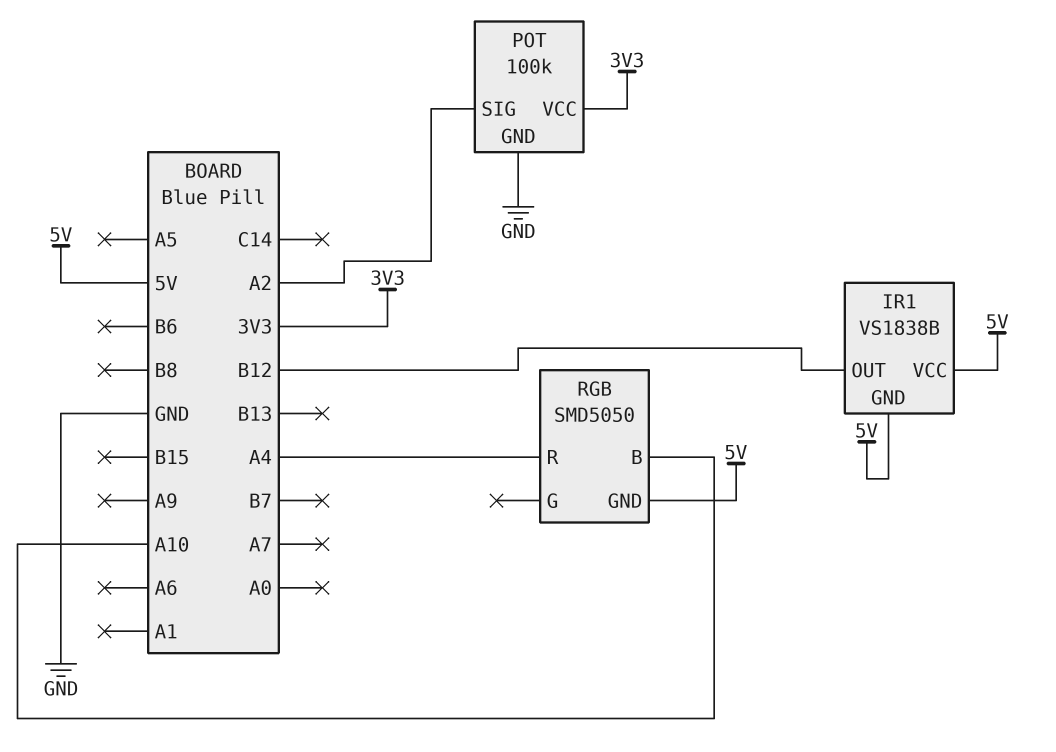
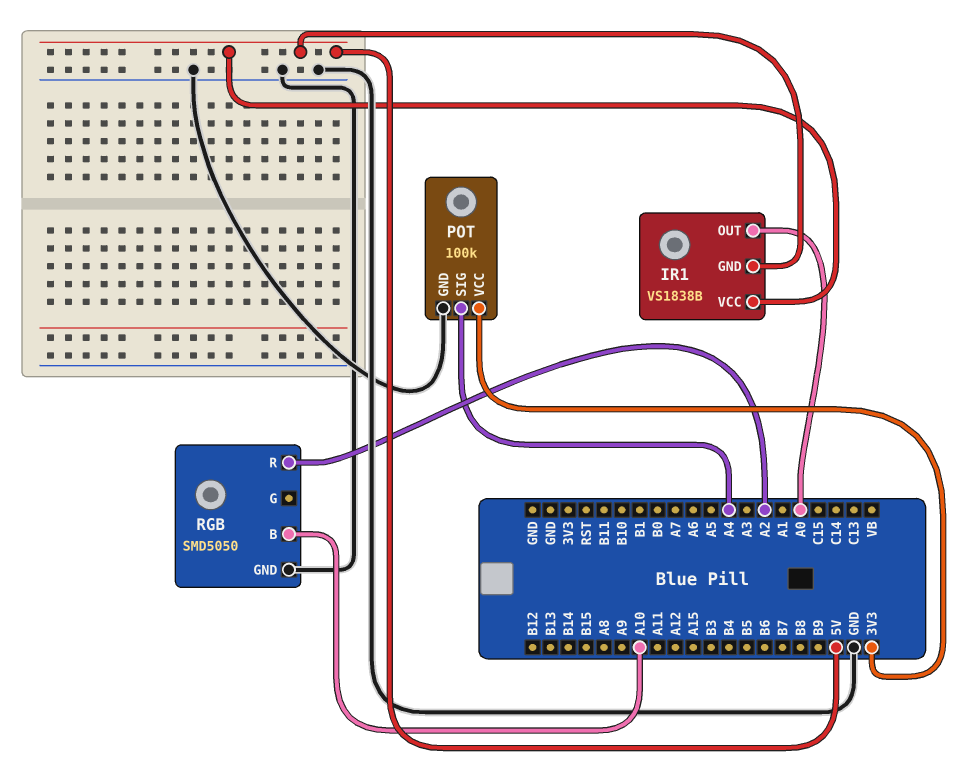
IR1 pin OUT: B12 -> A0
POT pin SIG: A2 -> A4
RGB pin GND: 5V -> GND
RGB pin R: A4 -> A2

